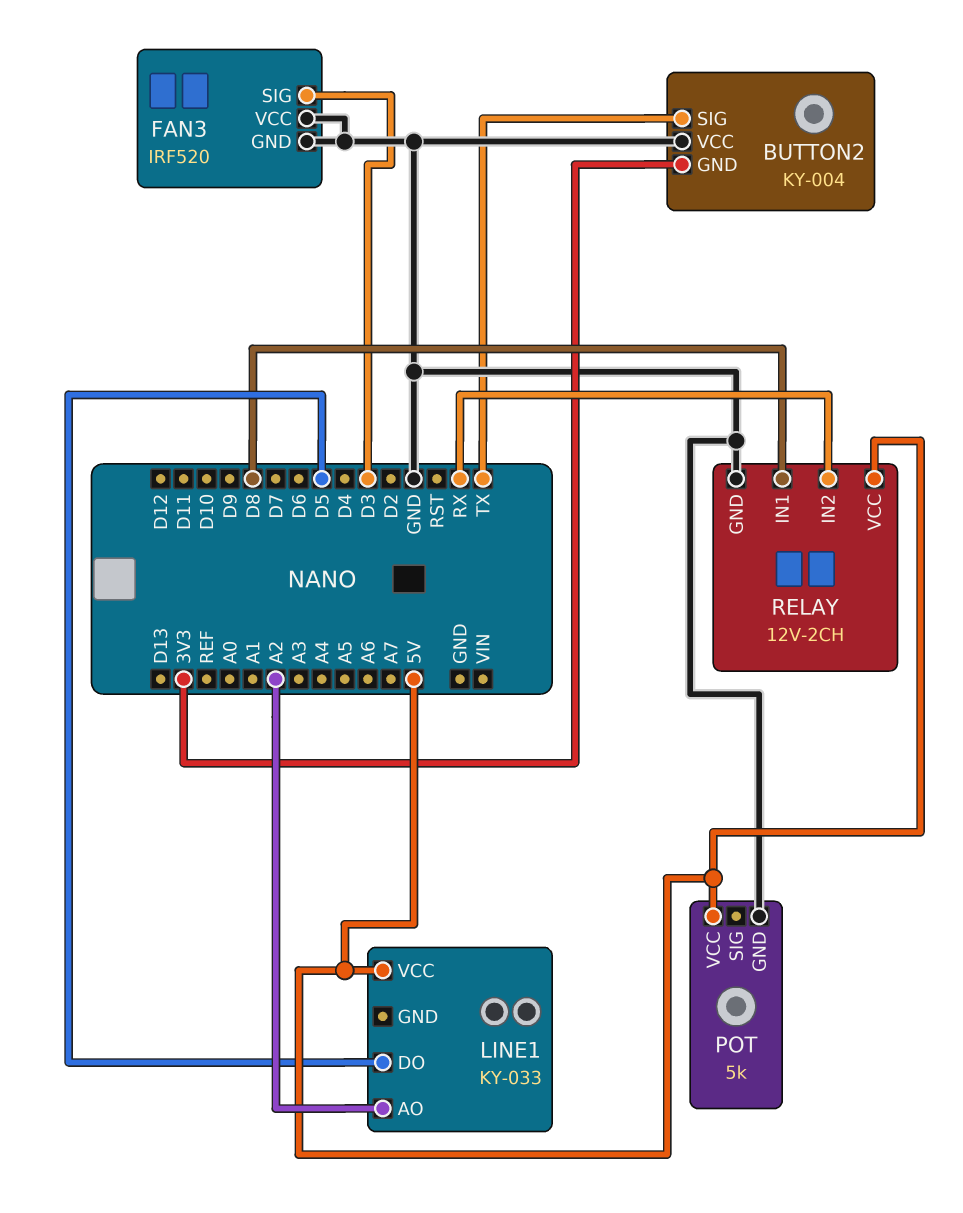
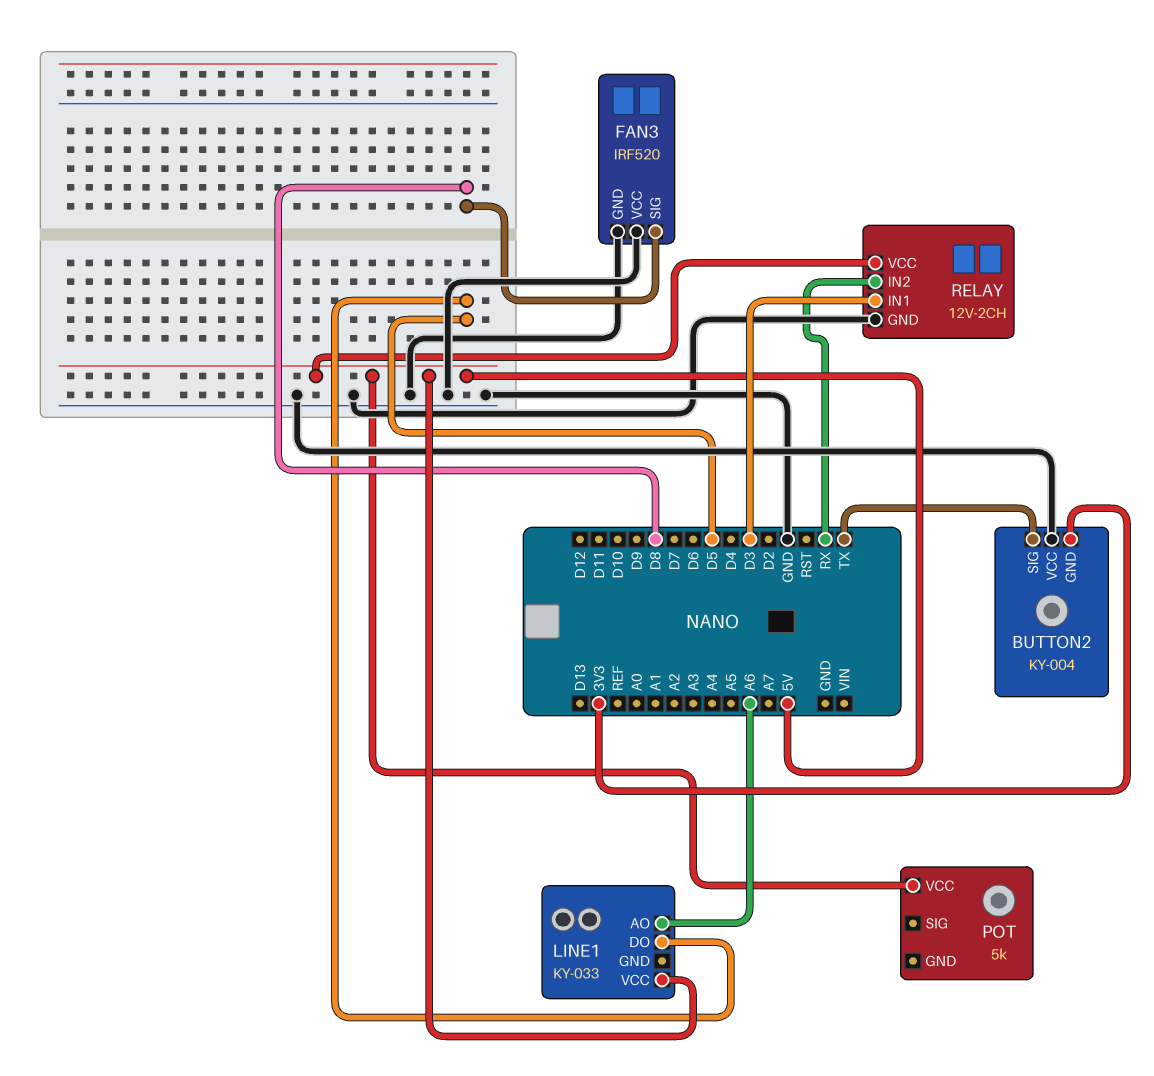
FAN3 pin SIG: D3 -> D8
LINE1 pin AO: A2 -> A6
POT pin GND: GND -> none
RELAY pin IN1: D8 -> D3

